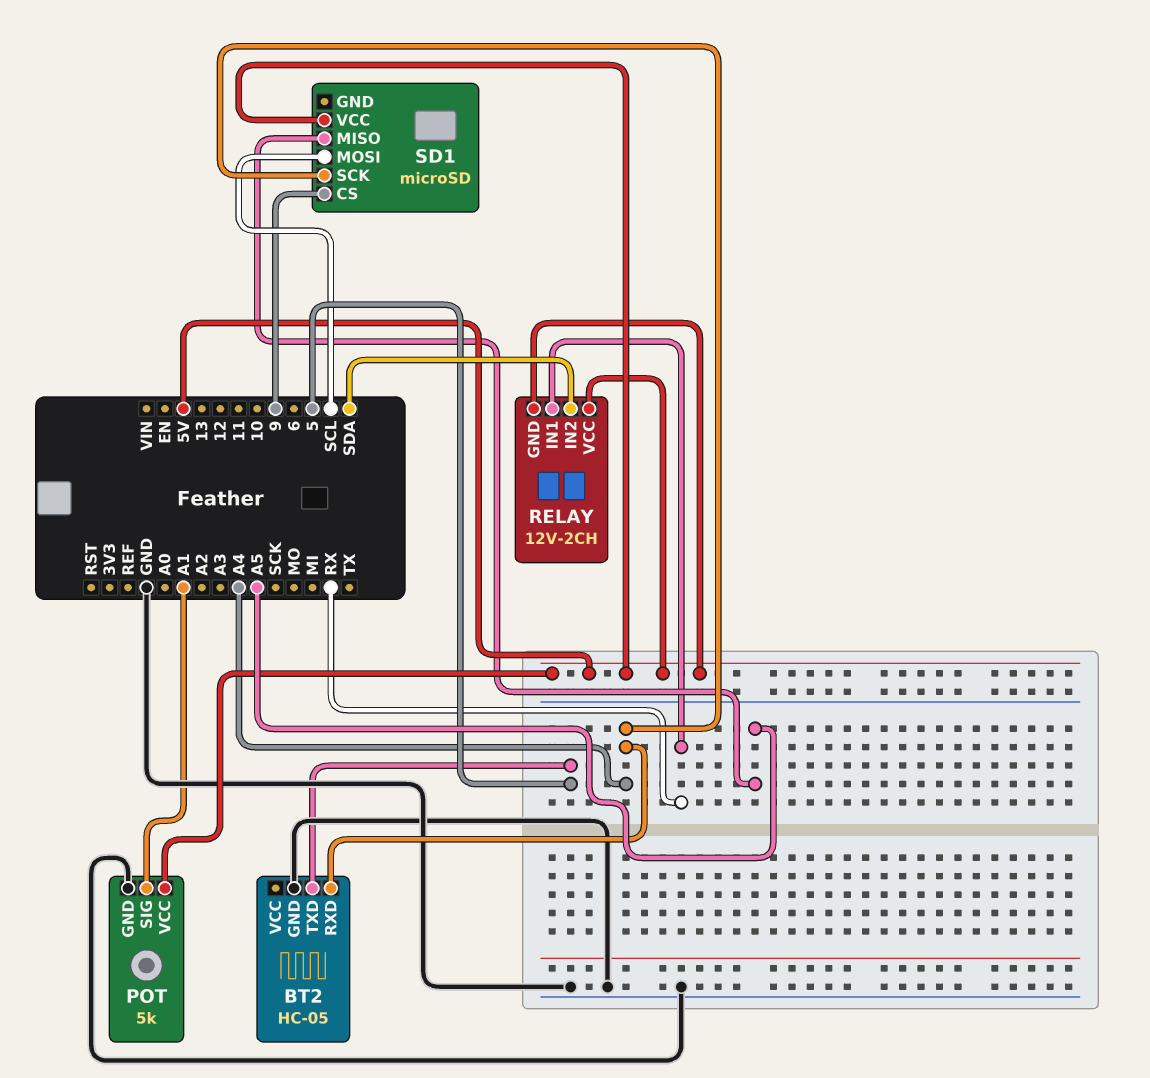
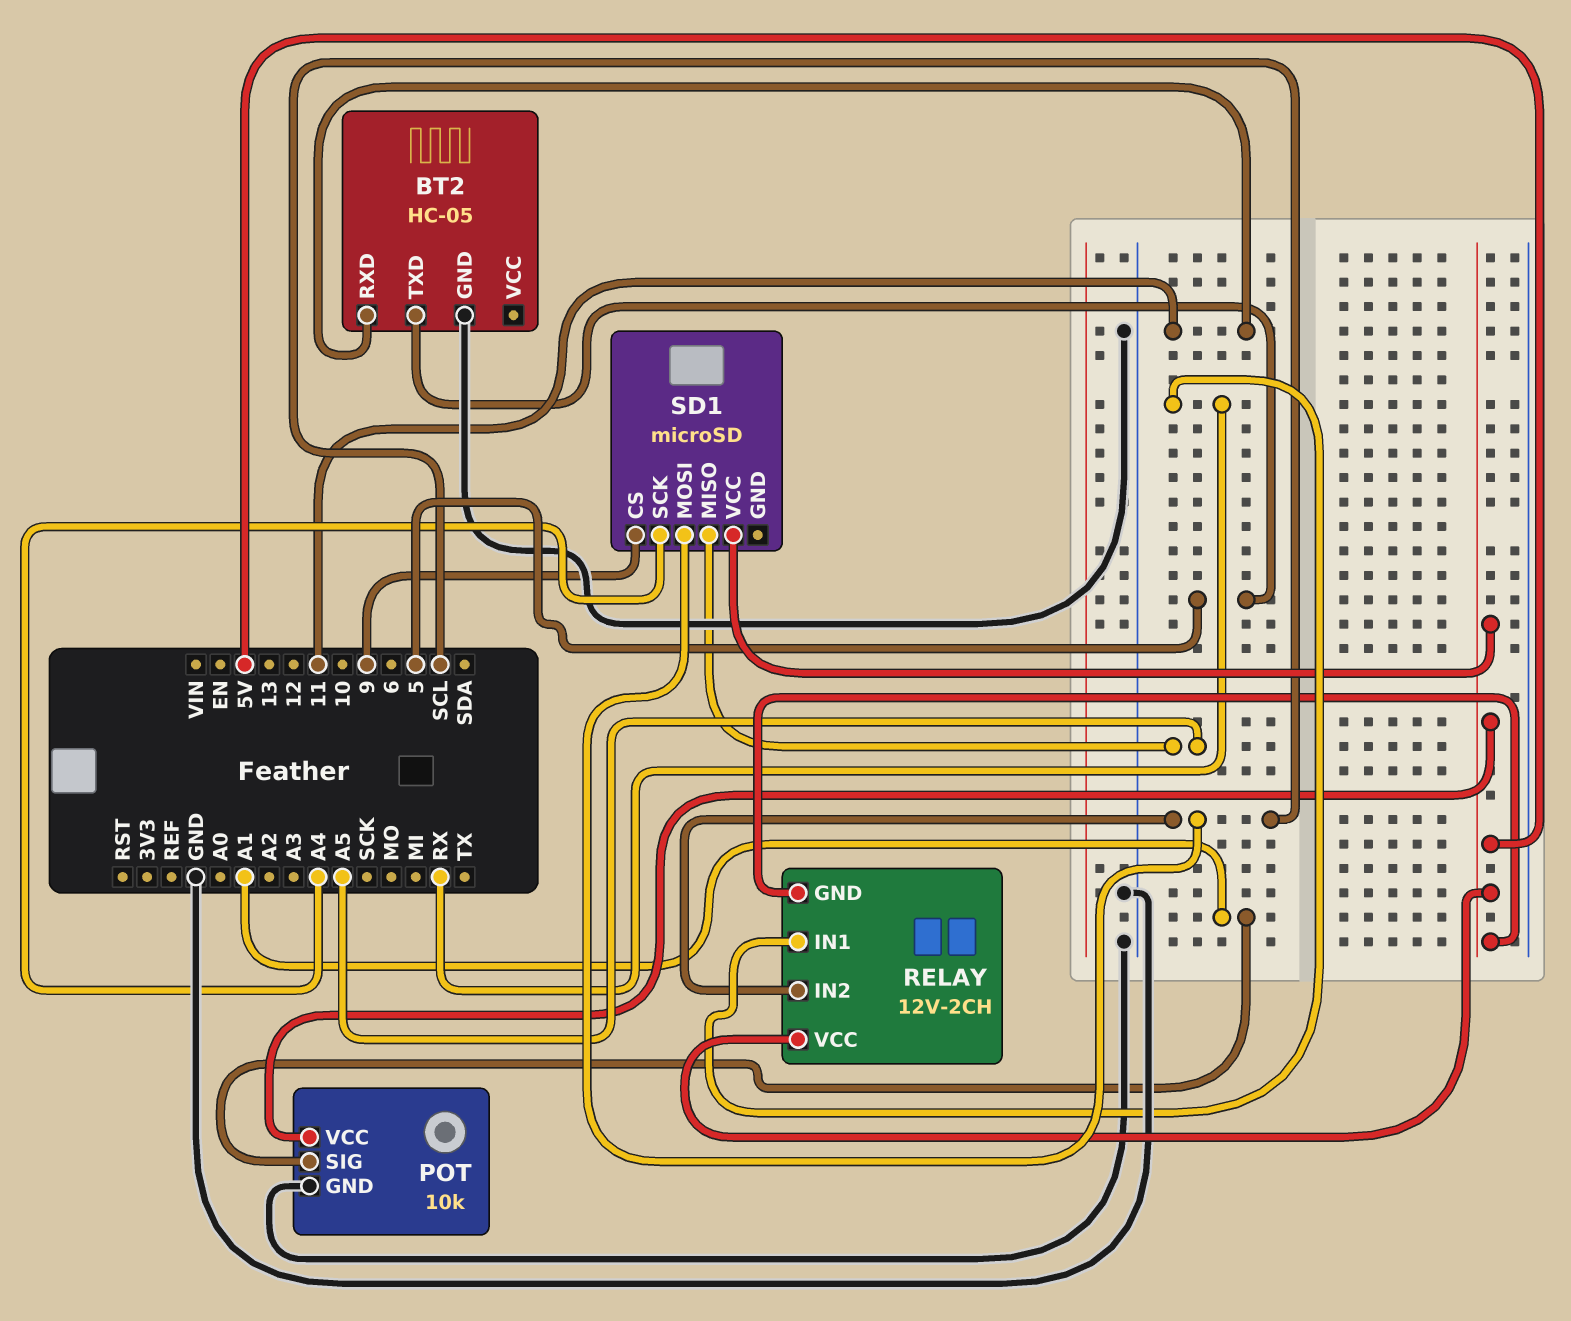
BT2 pin RXD: A4 -> 11
POT: 5k -> 10k
RELAY pin IN2: SDA -> SCL

